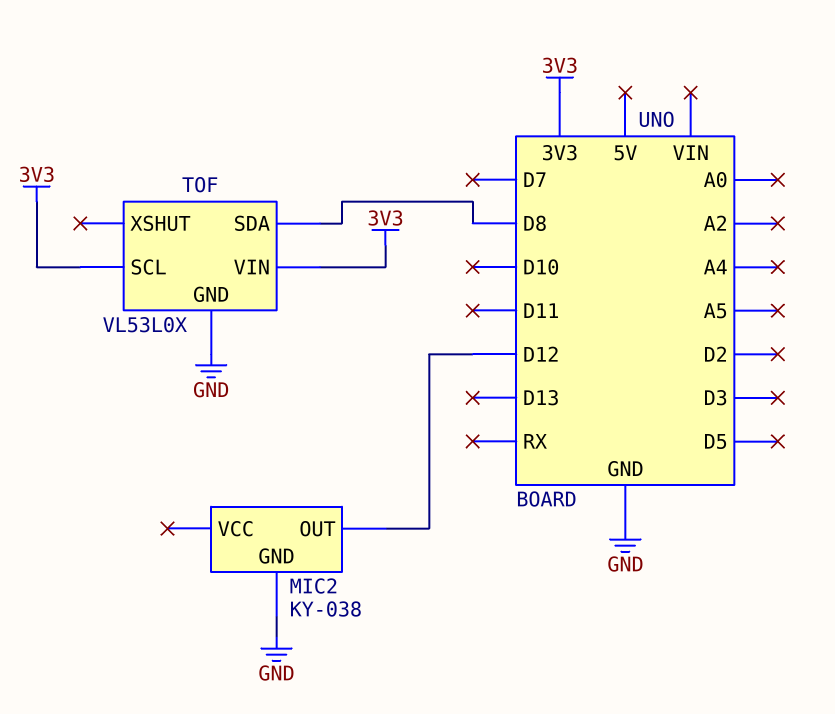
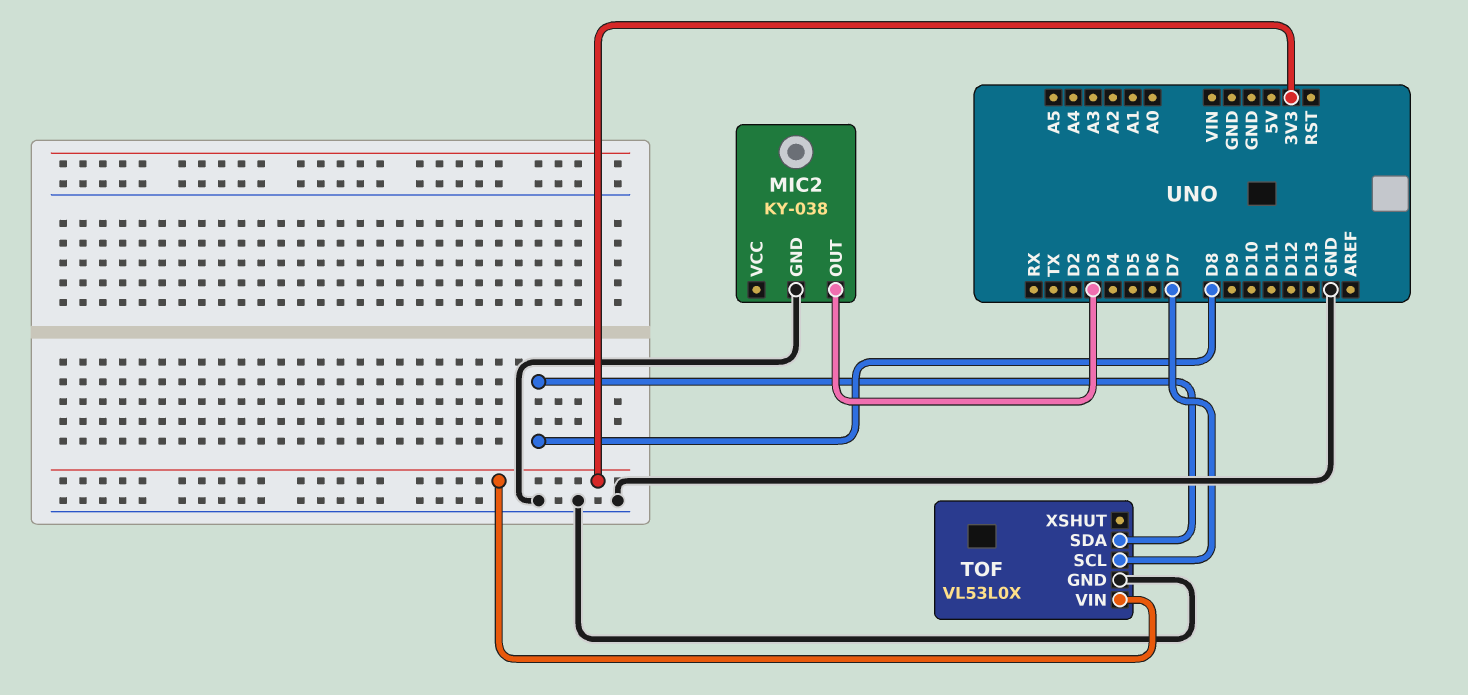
MIC2 pin OUT: D12 -> D3
TOF pin SCL: 3V3 -> D7

